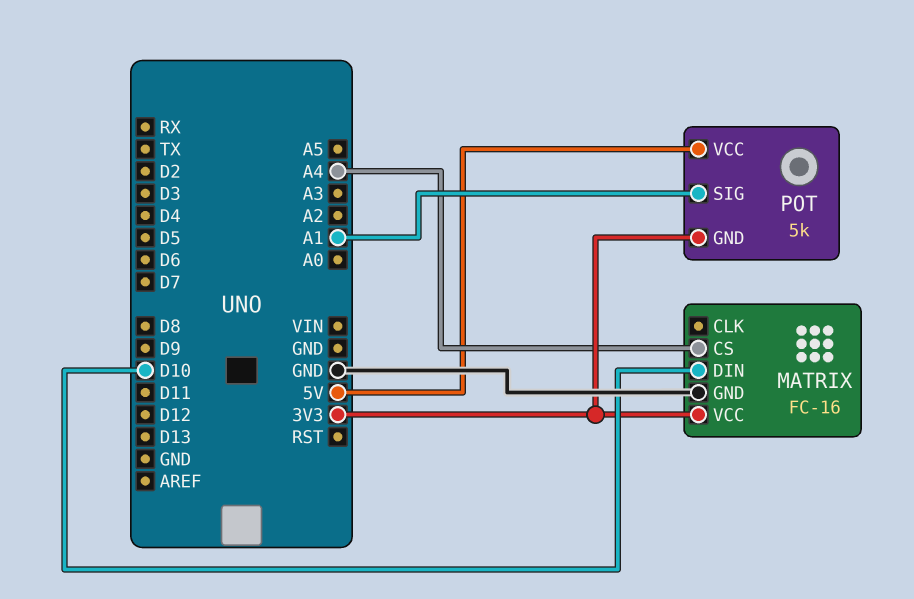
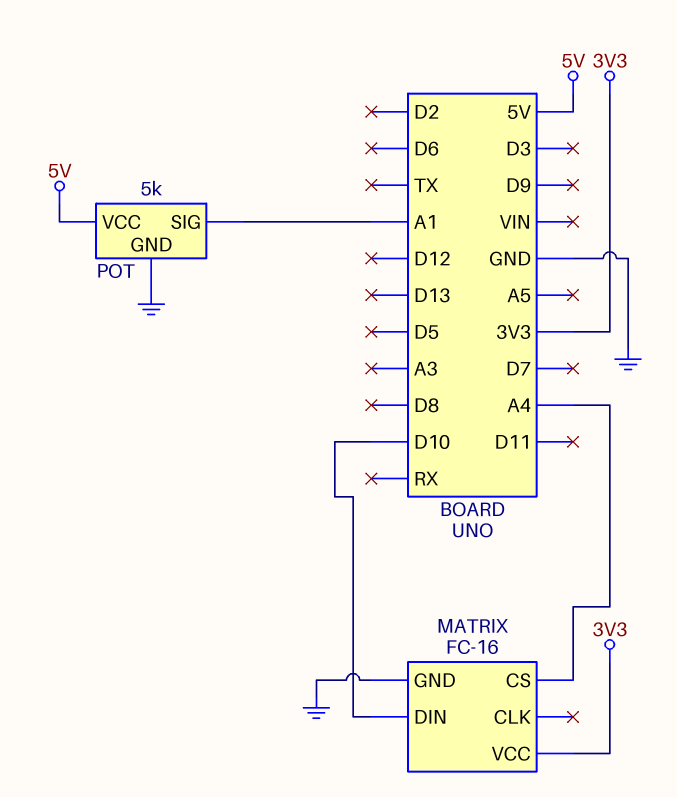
POT pin GND: 3V3 -> GND

